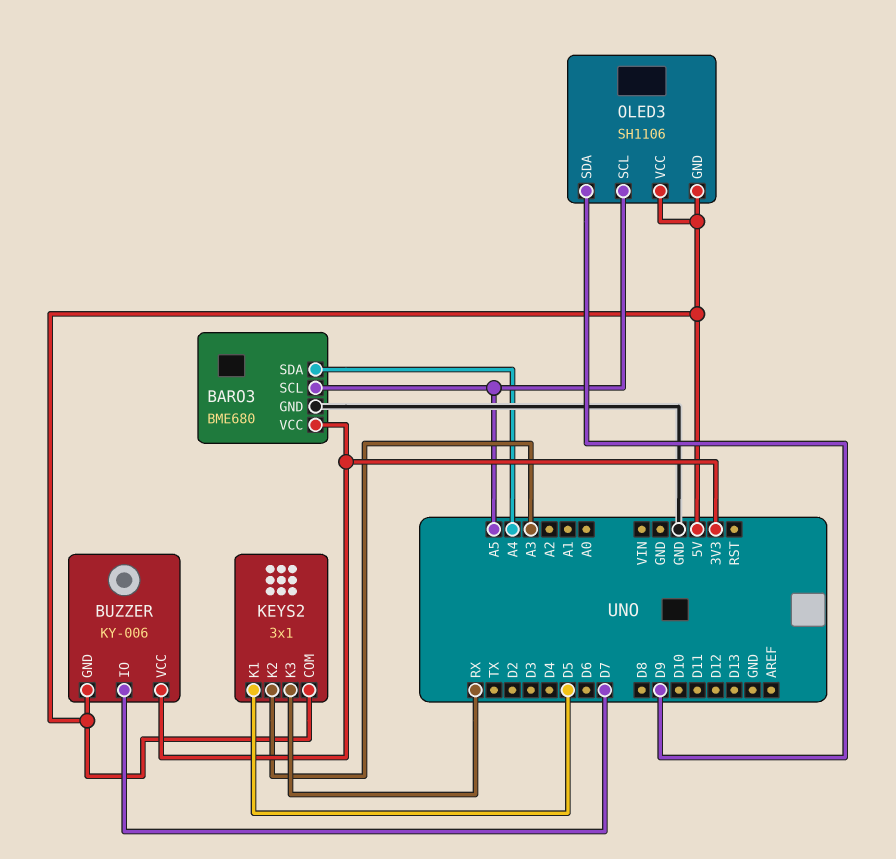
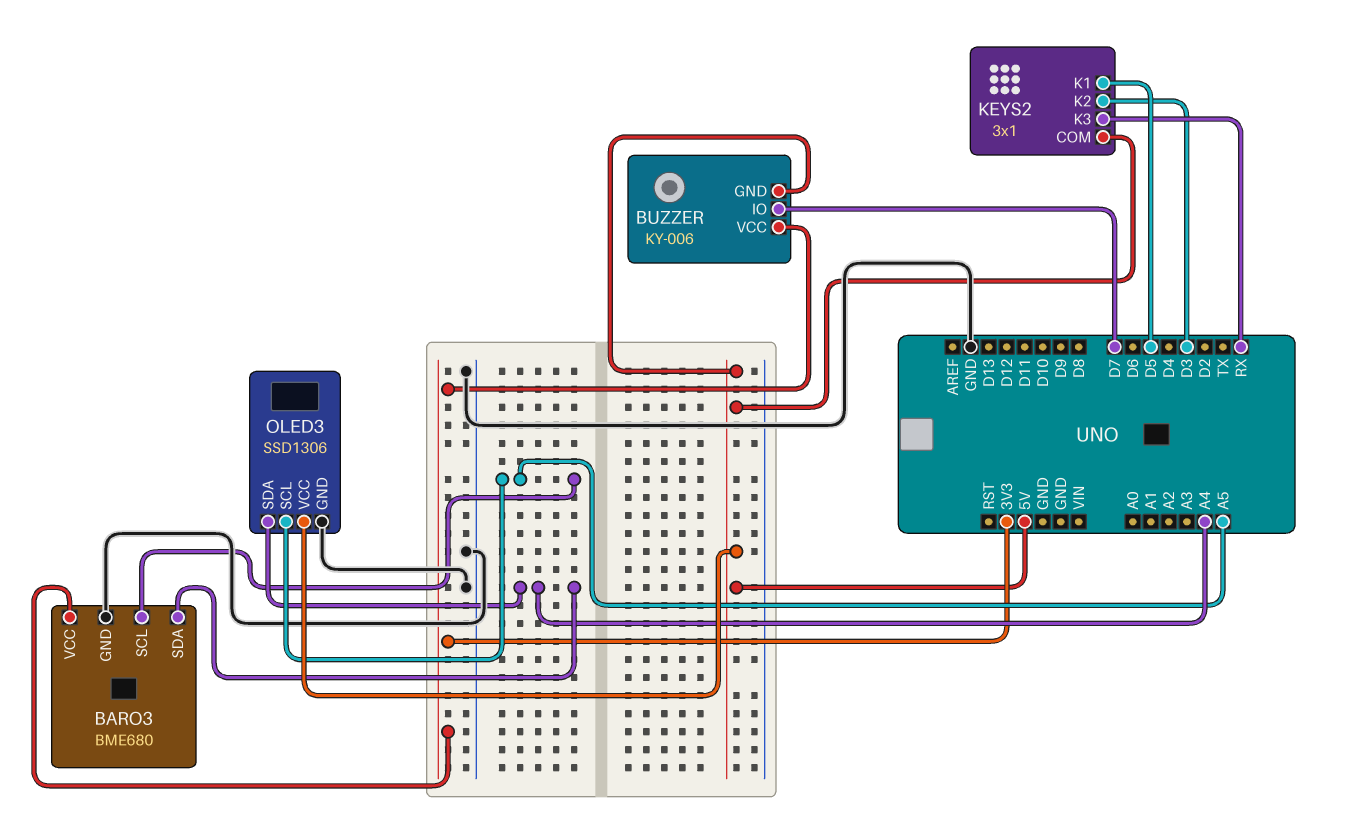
KEYS2 pin K2: A3 -> D3
OLED3: SH1106 -> SSD1306
OLED3 pin GND: 5V -> GND
OLED3 pin SDA: D9 -> A4

